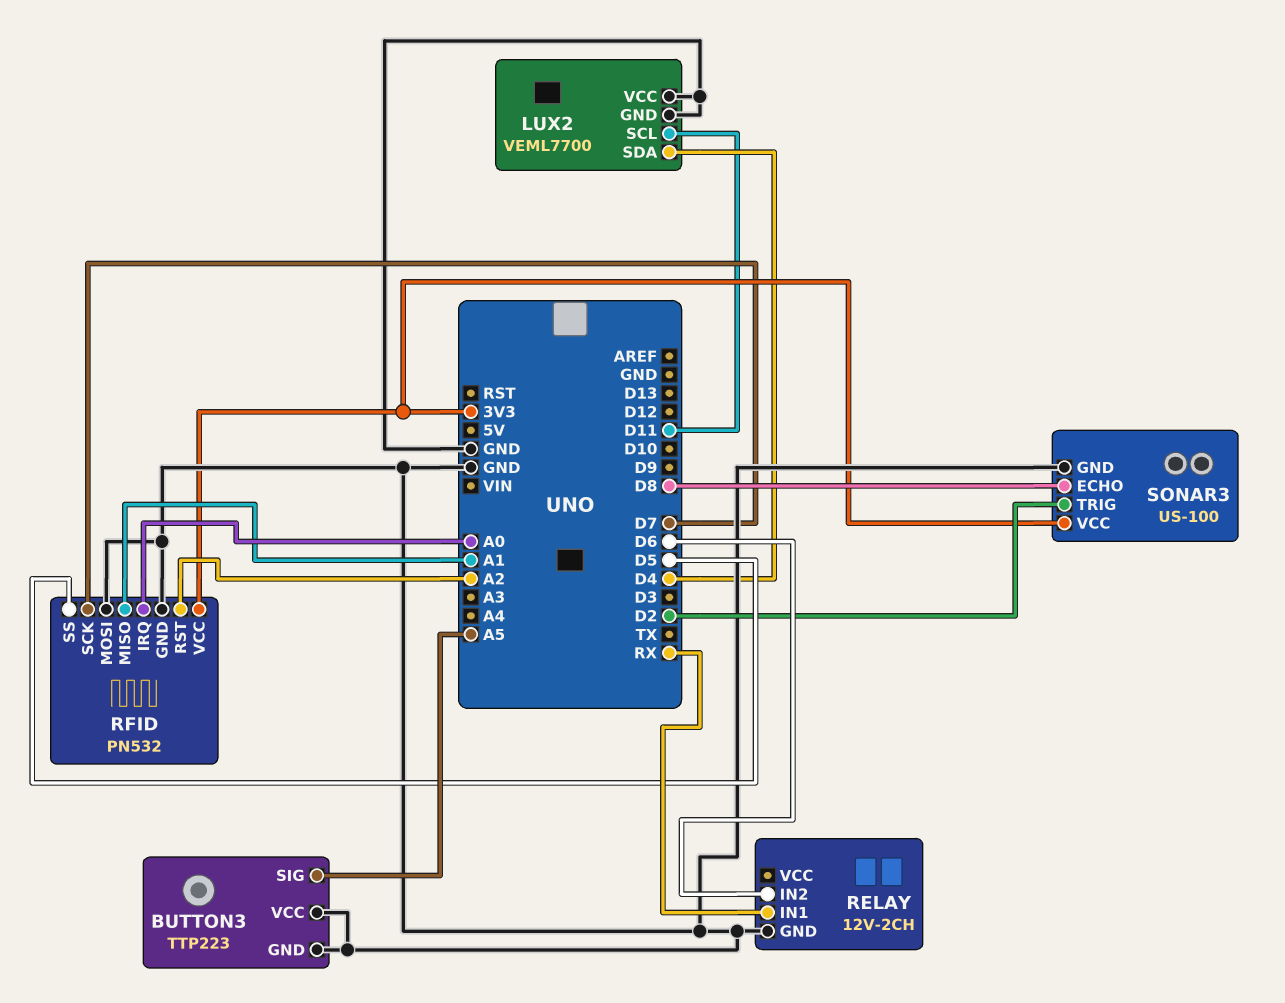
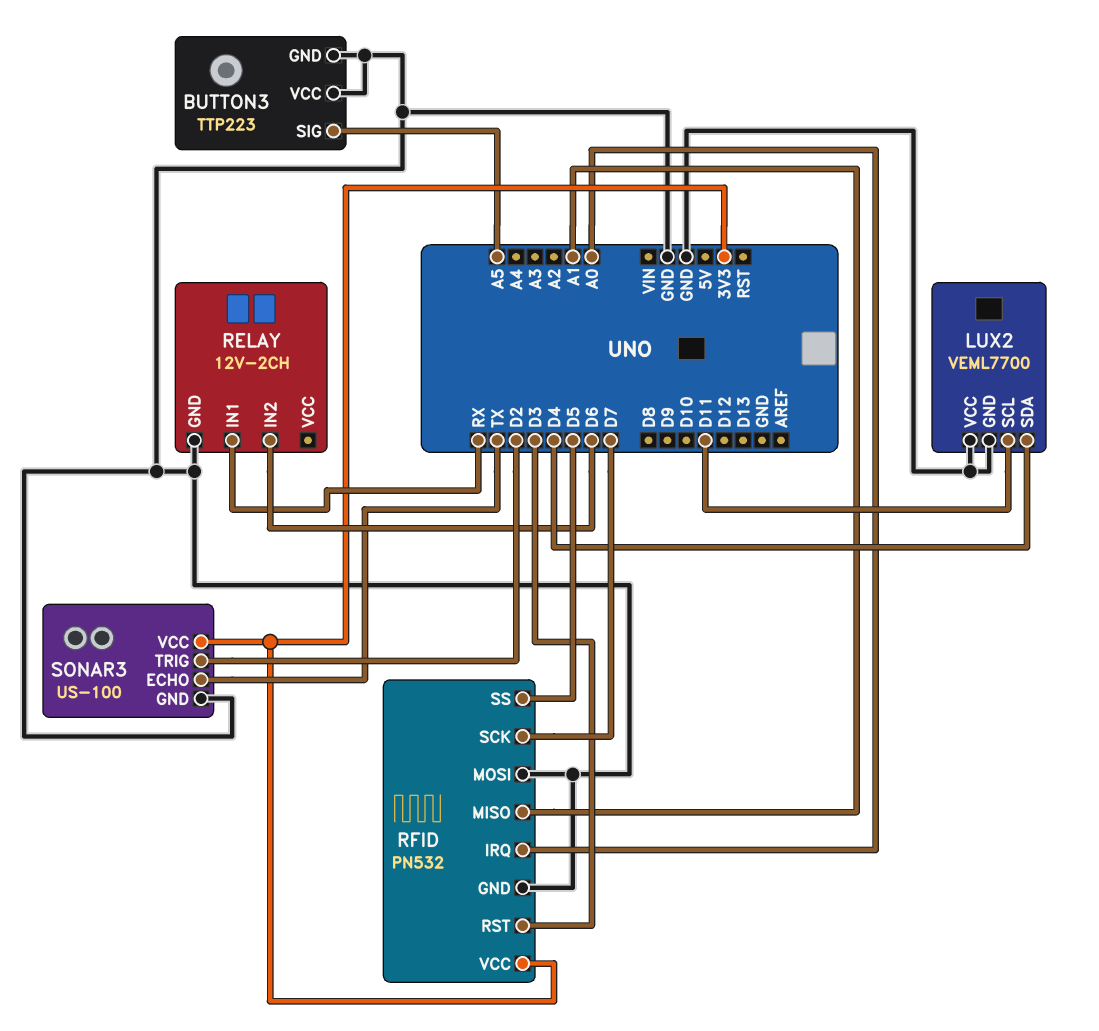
RFID pin RST: A2 -> D3
SONAR3 pin ECHO: D8 -> TX

